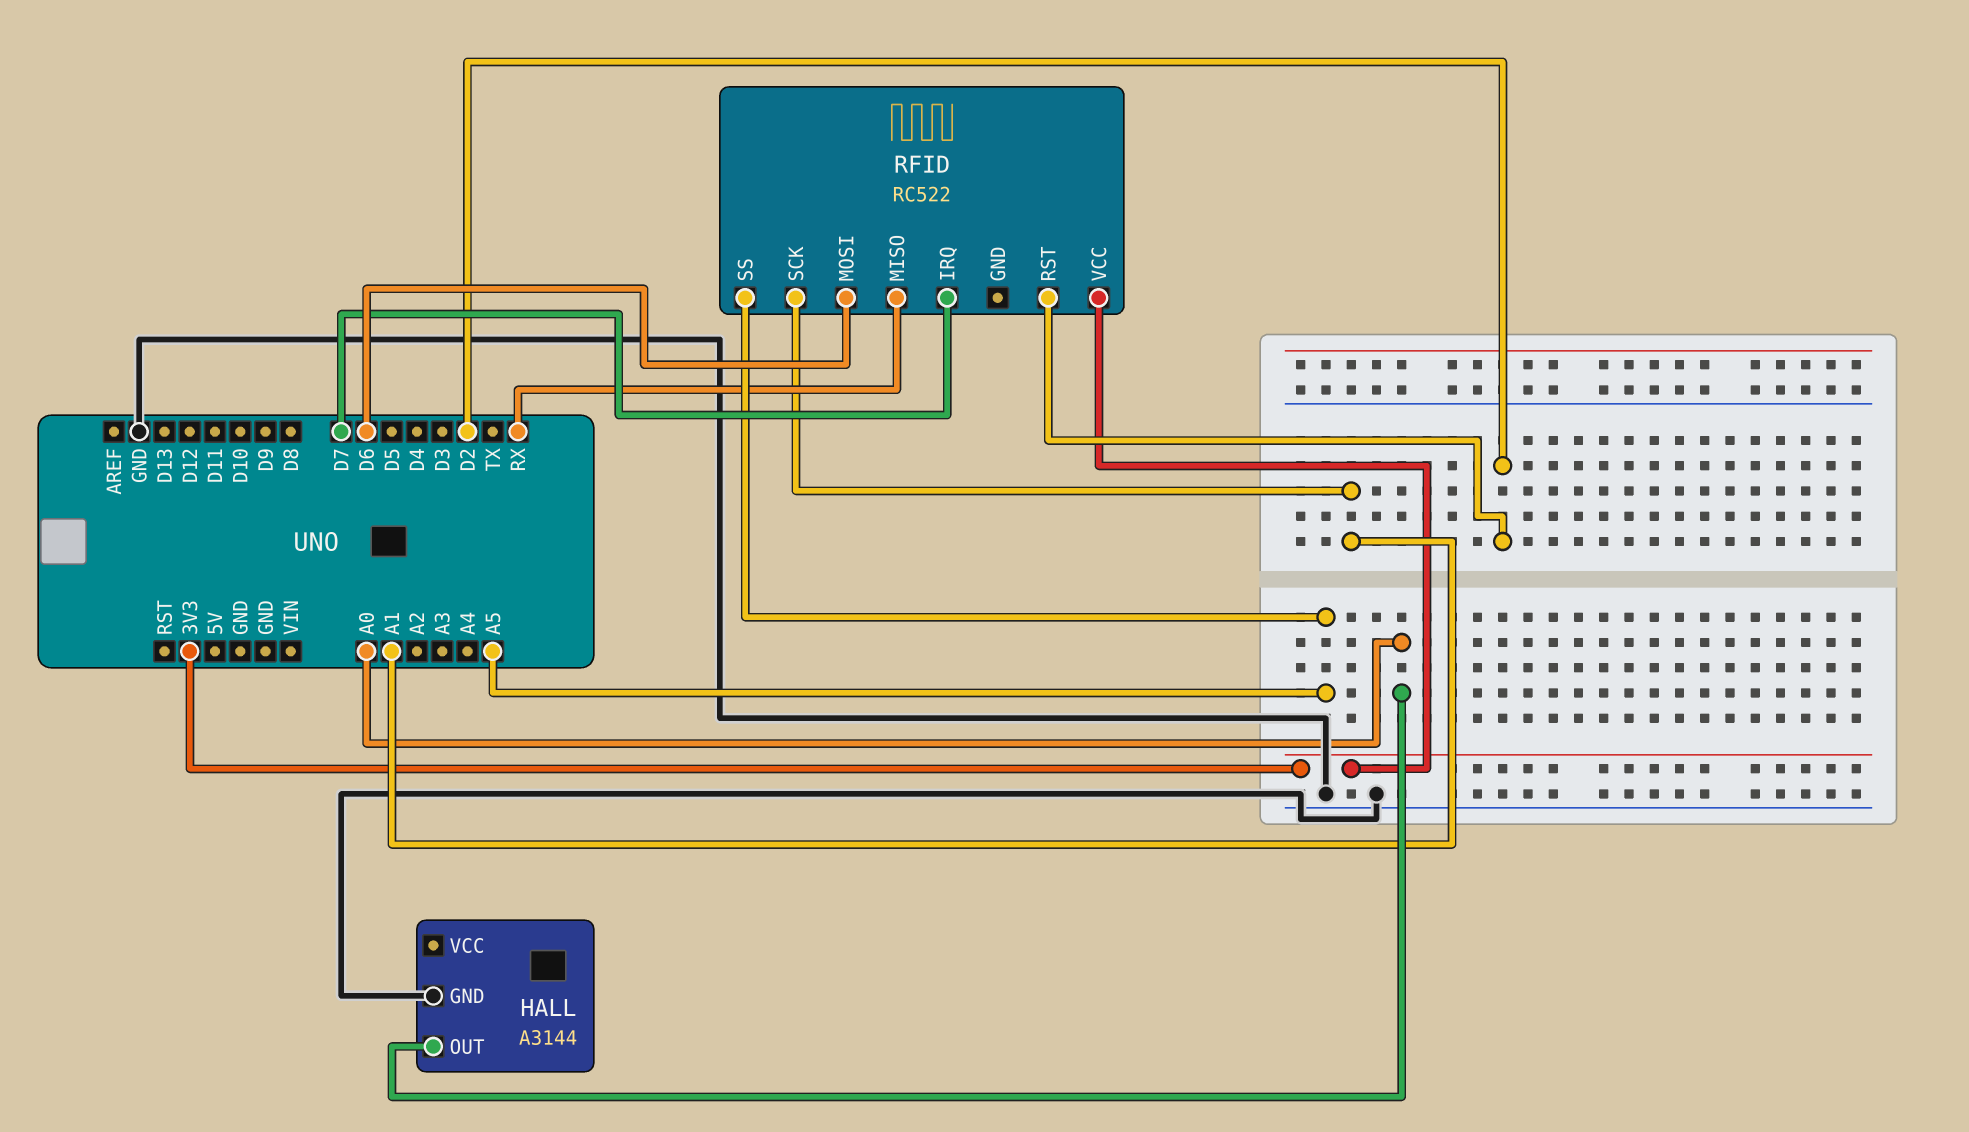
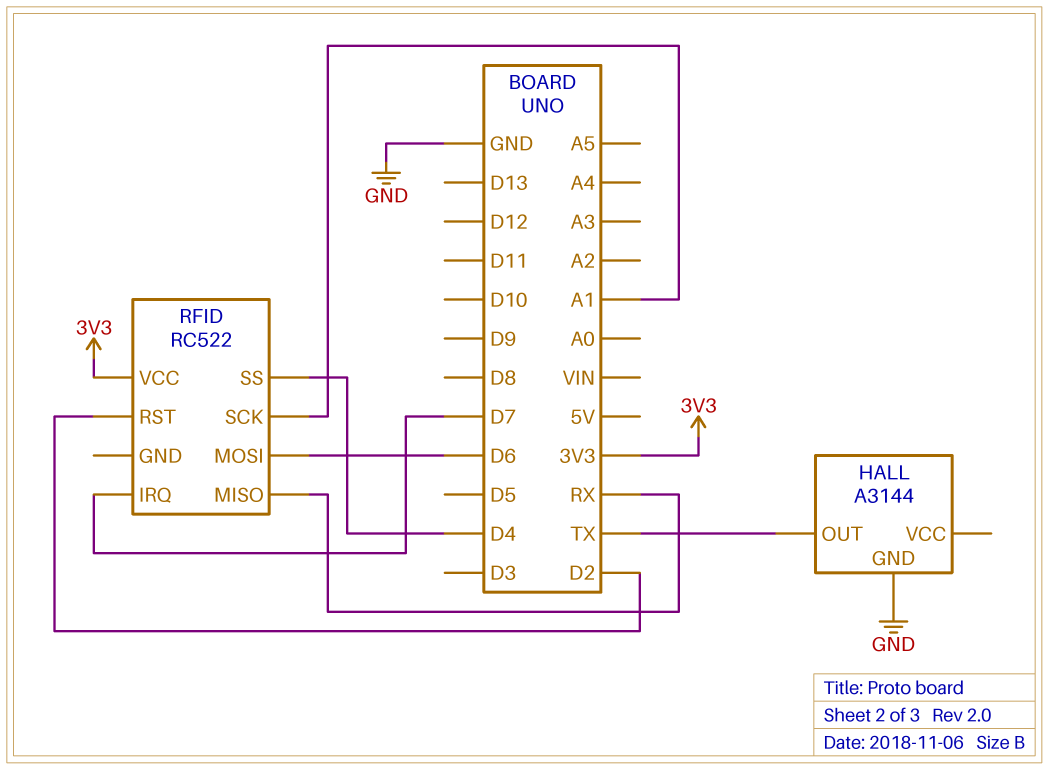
HALL pin OUT: A0 -> TX
RFID pin SS: A5 -> D4

